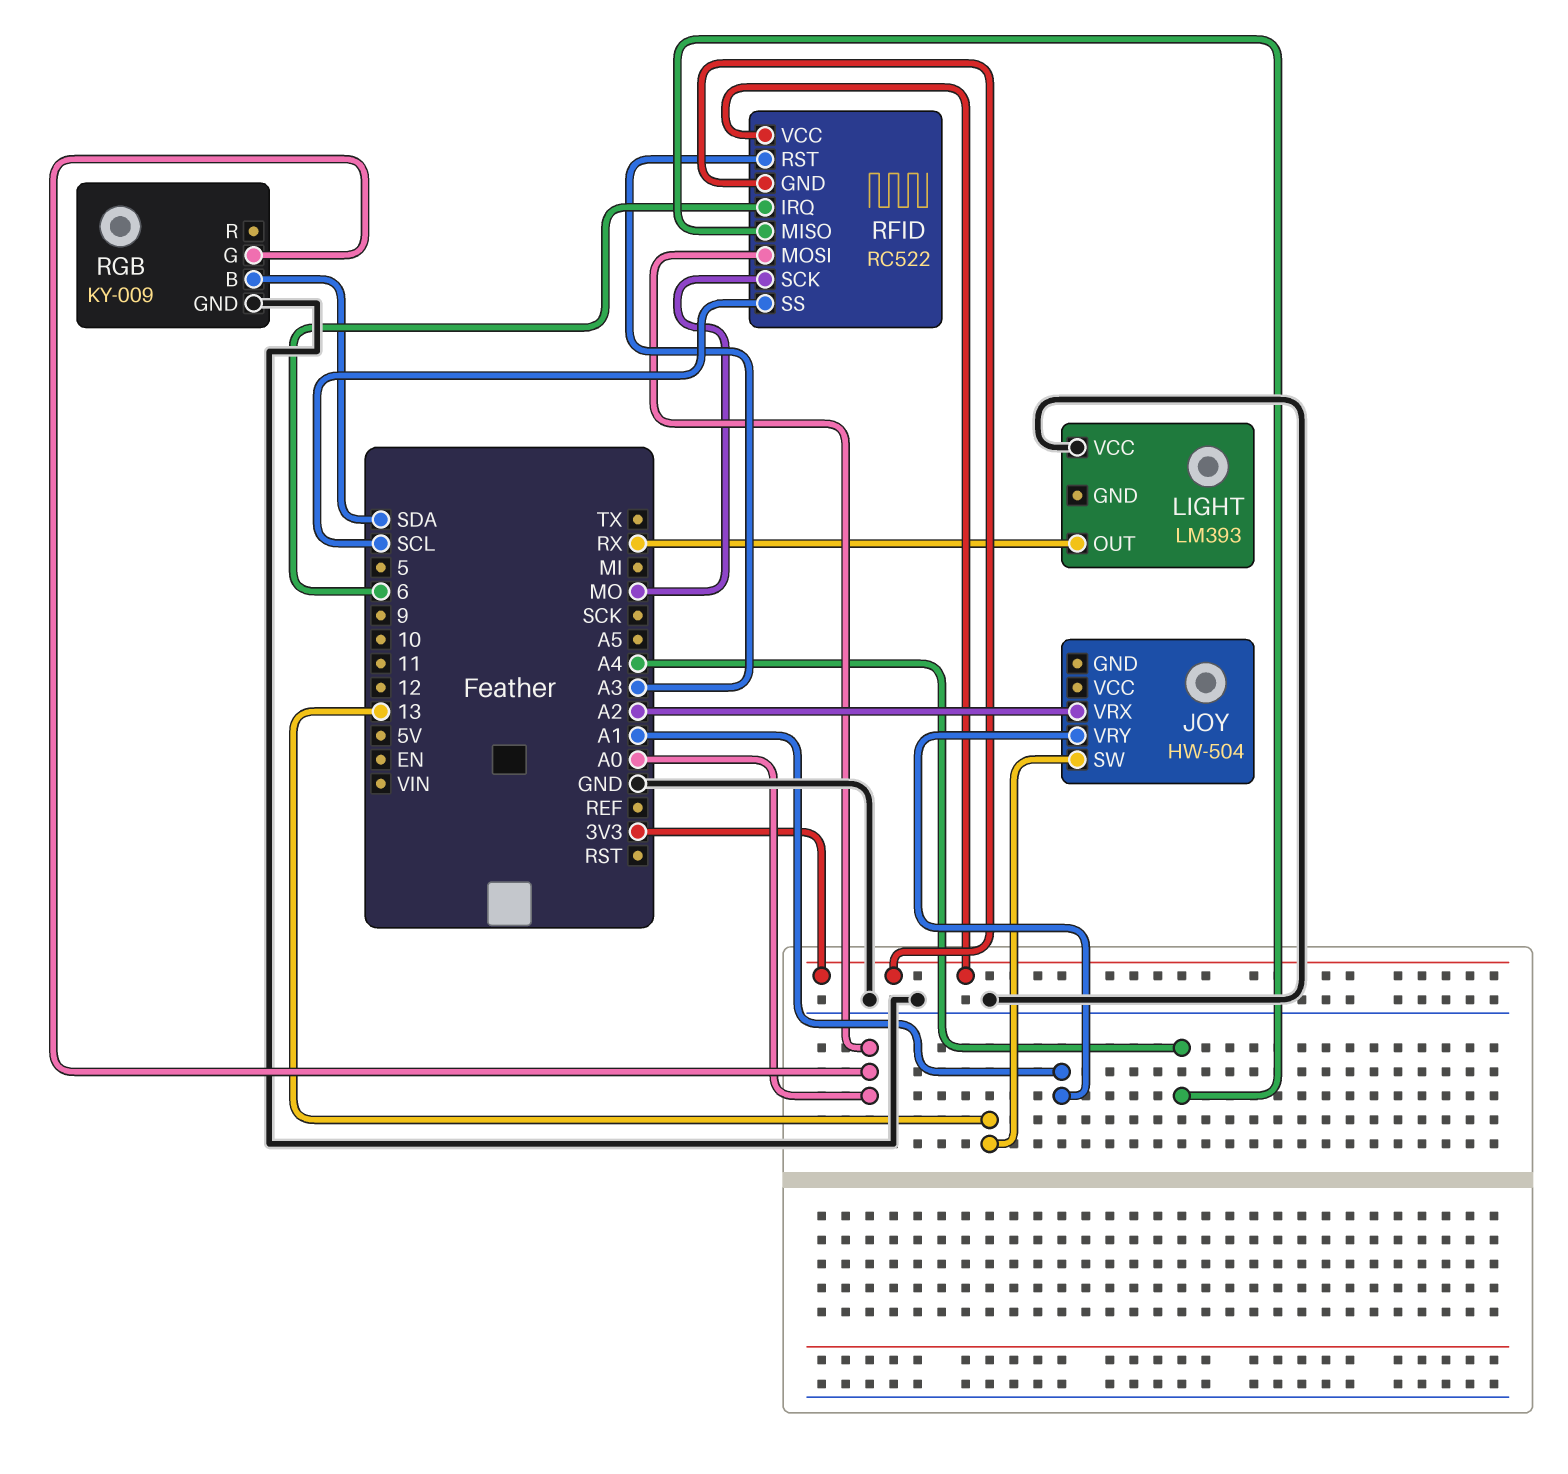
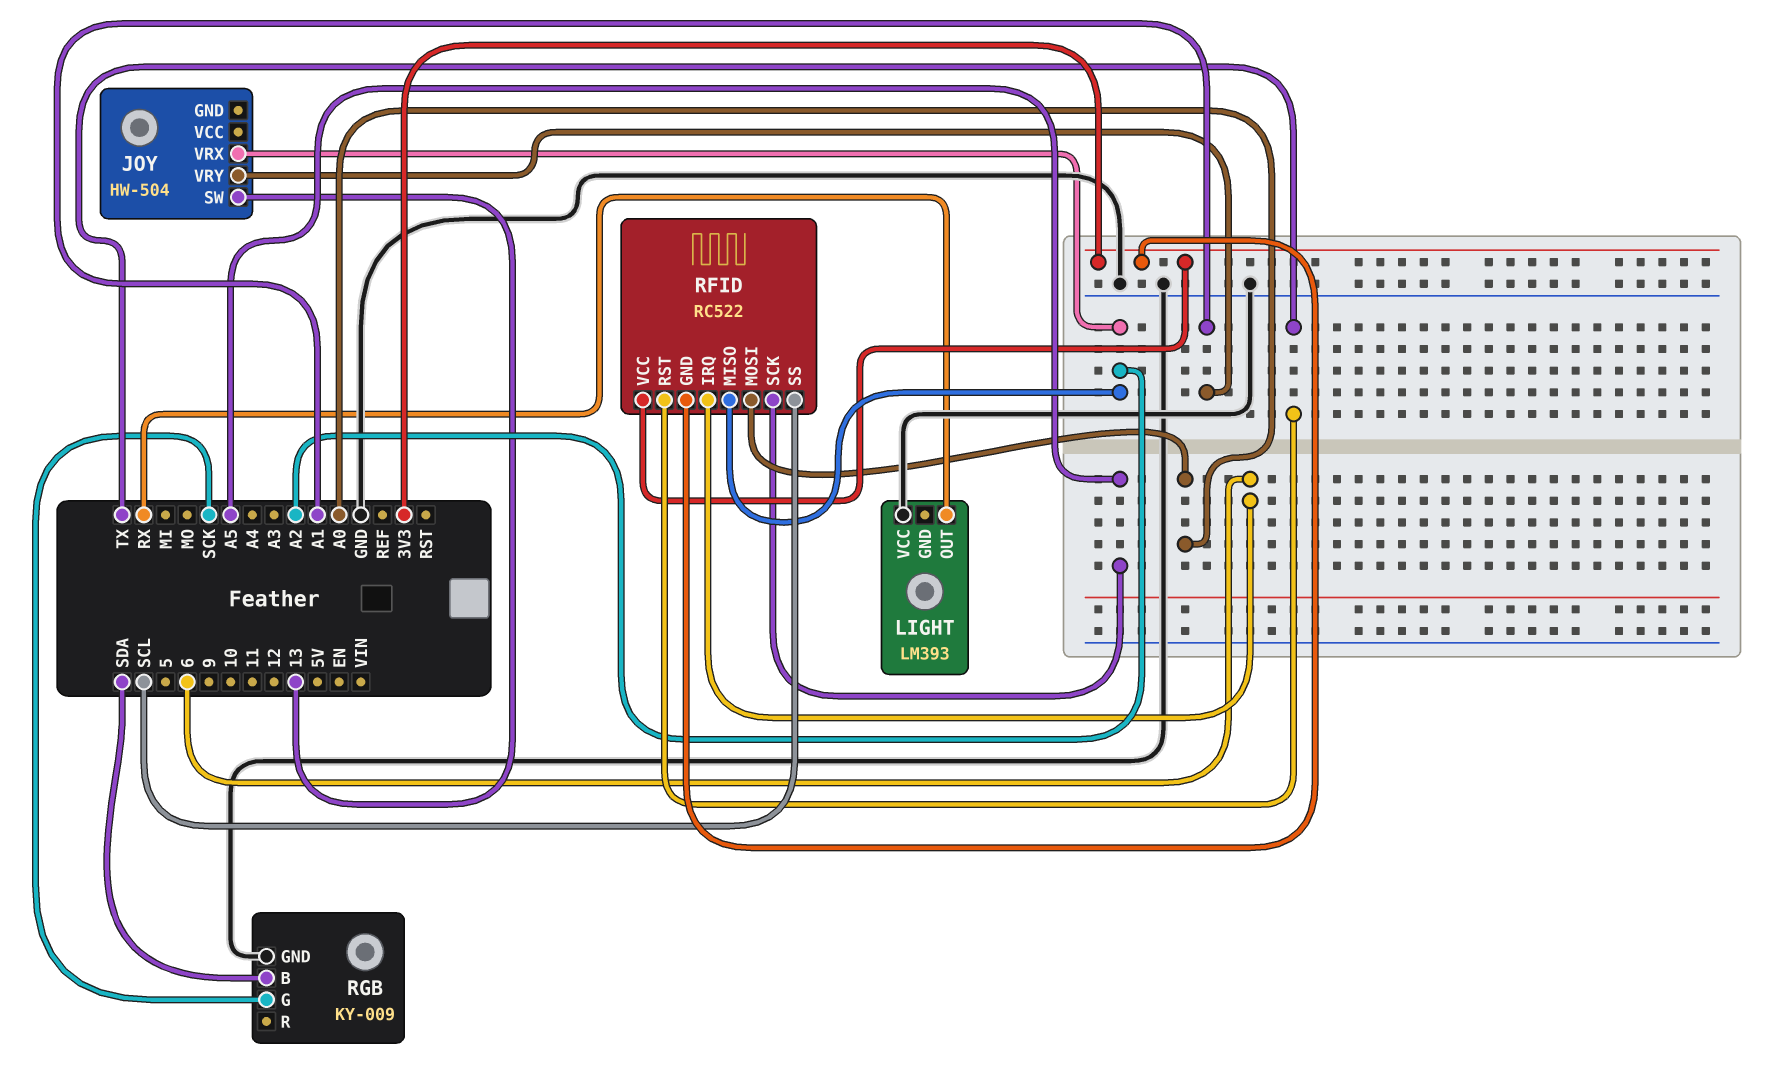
RFID pin MISO: A4 -> A2
RFID pin RST: A3 -> TX
RFID pin SCK: MO -> A5
RGB pin G: A0 -> SCK

